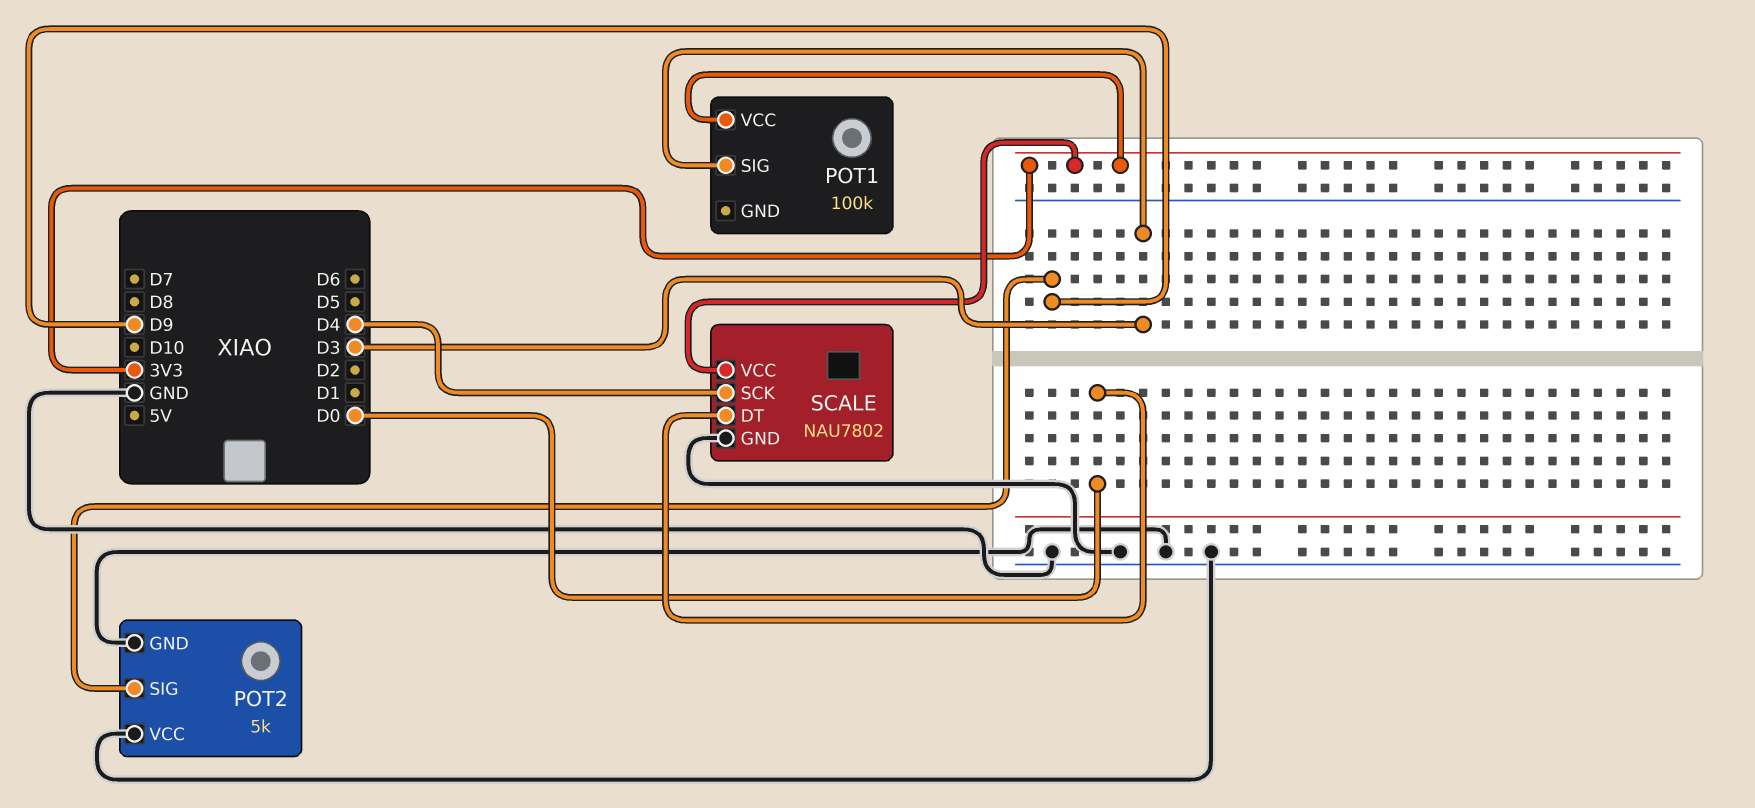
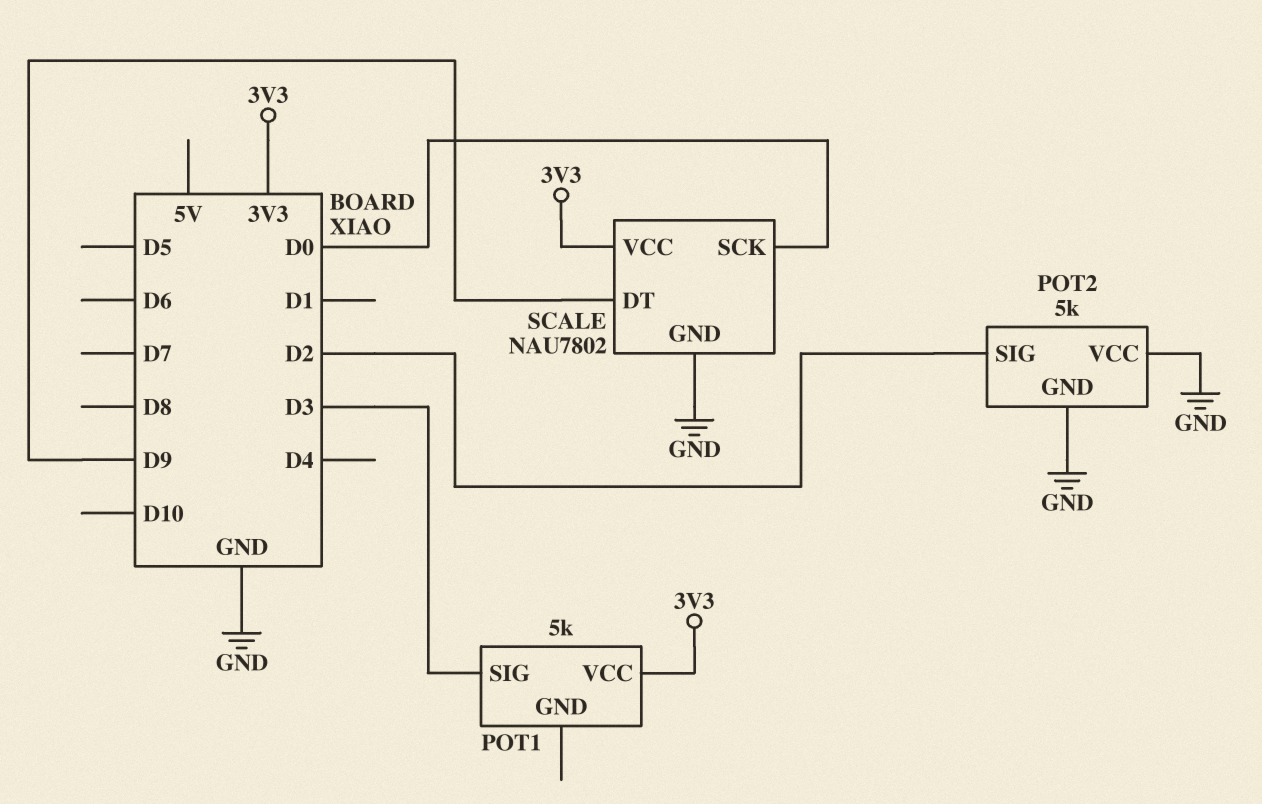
POT1: 100k -> 5k
POT2 pin SIG: D9 -> D2
SCALE pin DT: D0 -> D9
SCALE pin SCK: D4 -> D0

